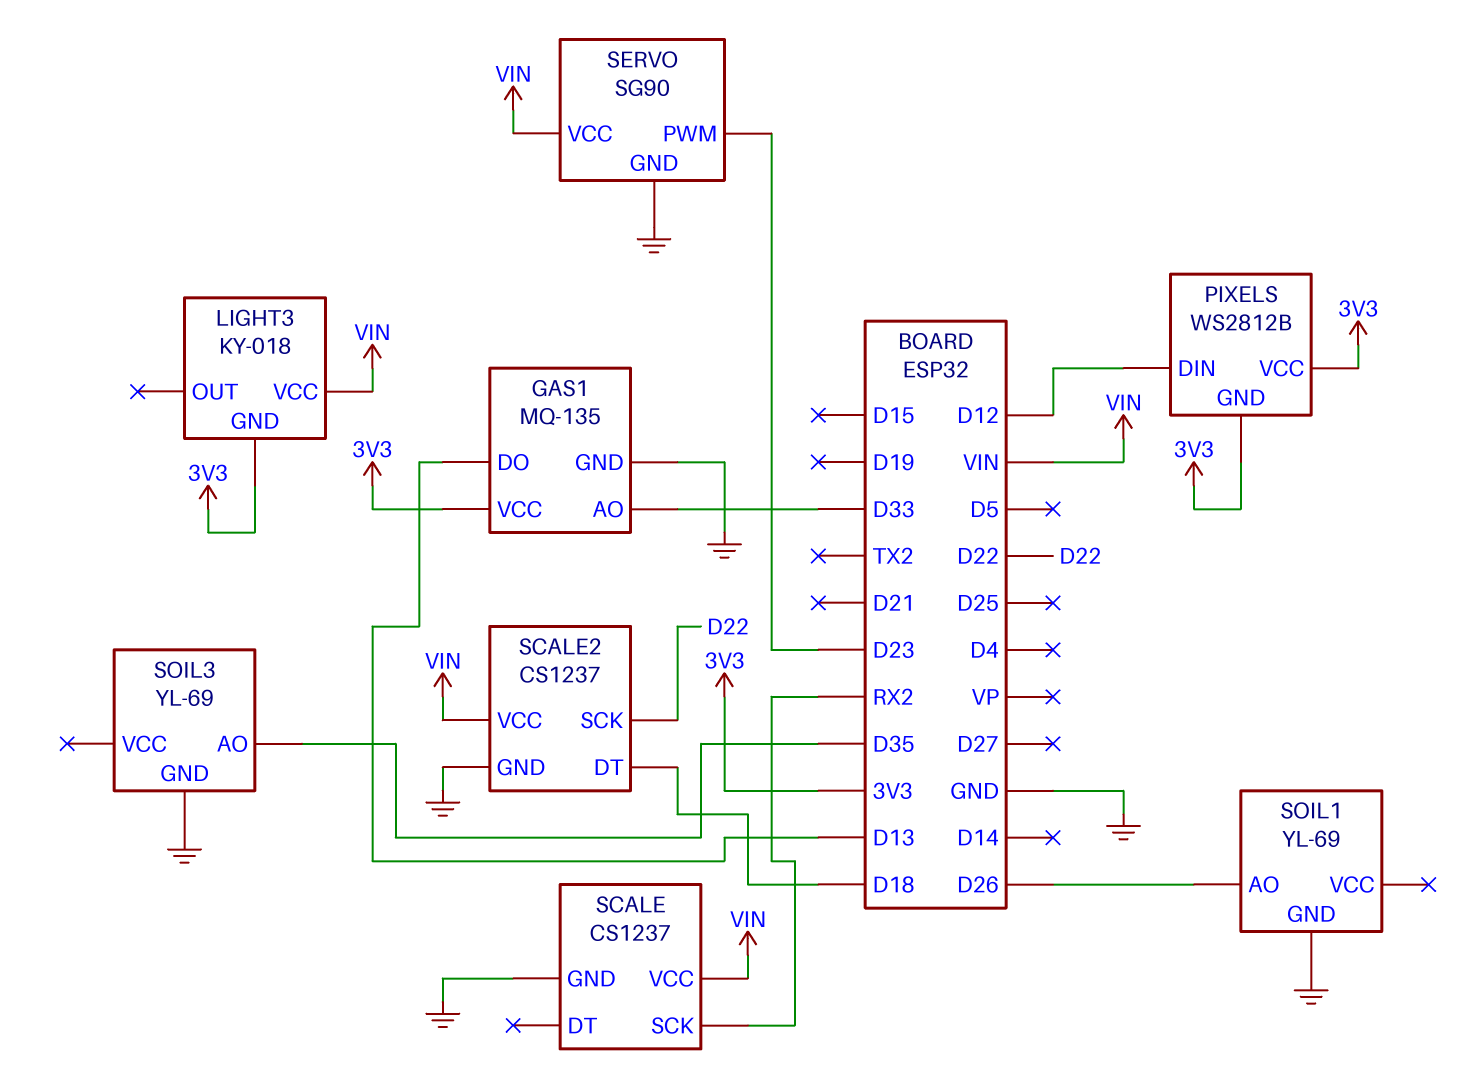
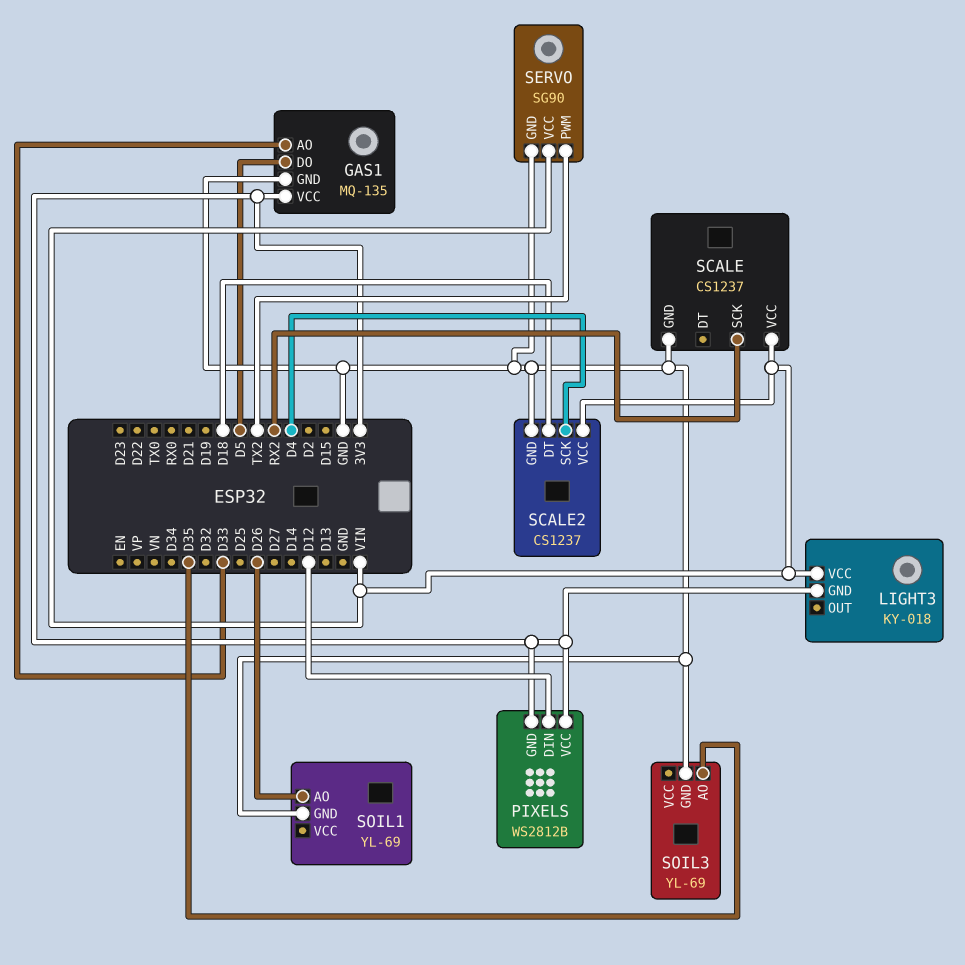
GAS1 pin DO: D13 -> D5
SCALE2 pin SCK: D22 -> D4
SERVO pin PWM: D23 -> TX2

